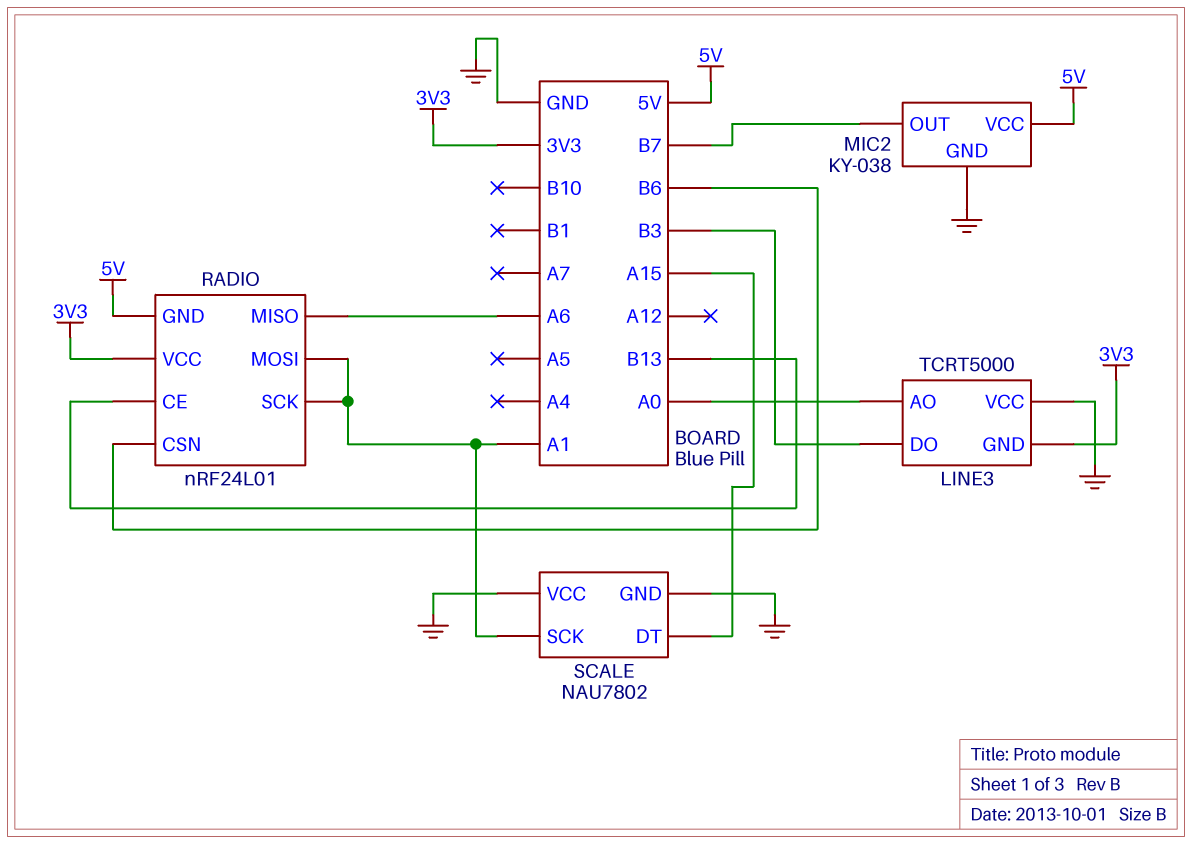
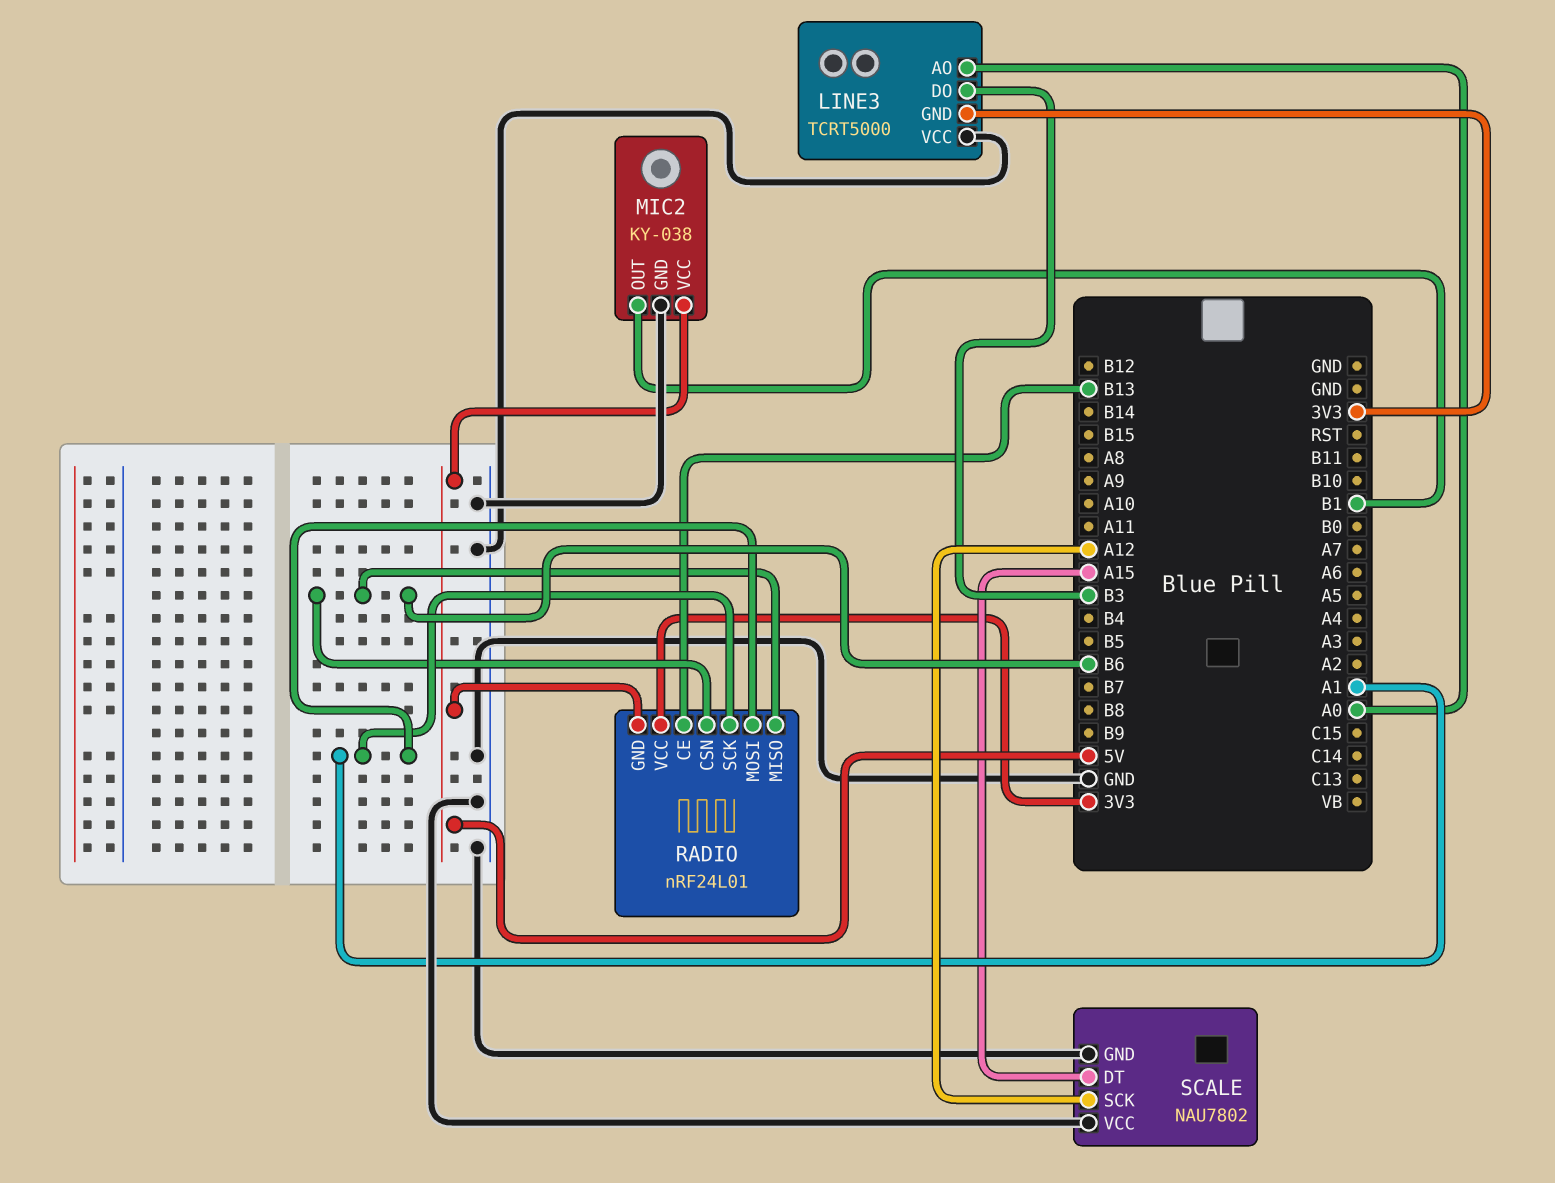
MIC2 pin OUT: B7 -> B1
RADIO pin MISO: A6 -> B6
SCALE pin SCK: A1 -> A12

